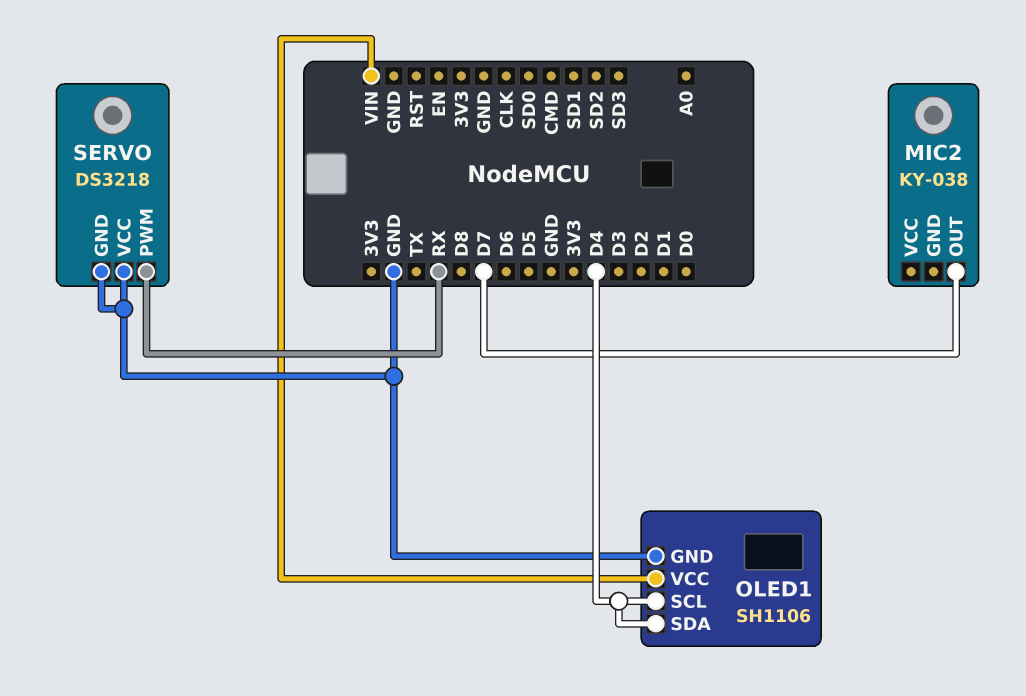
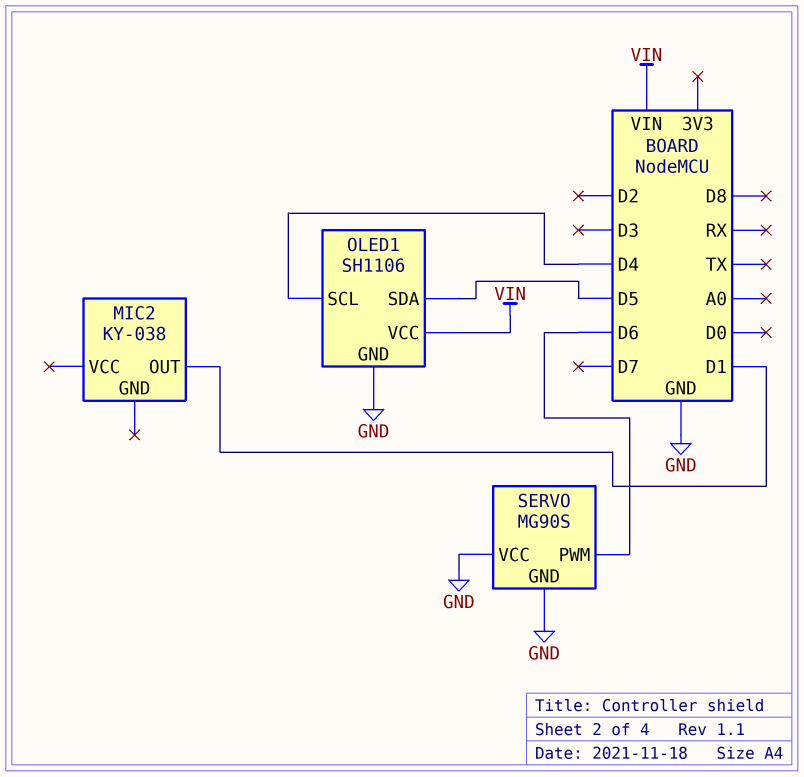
MIC2 pin OUT: D7 -> D1
OLED1 pin SDA: D4 -> D5
SERVO: DS3218 -> MG90S
SERVO pin PWM: RX -> D6

